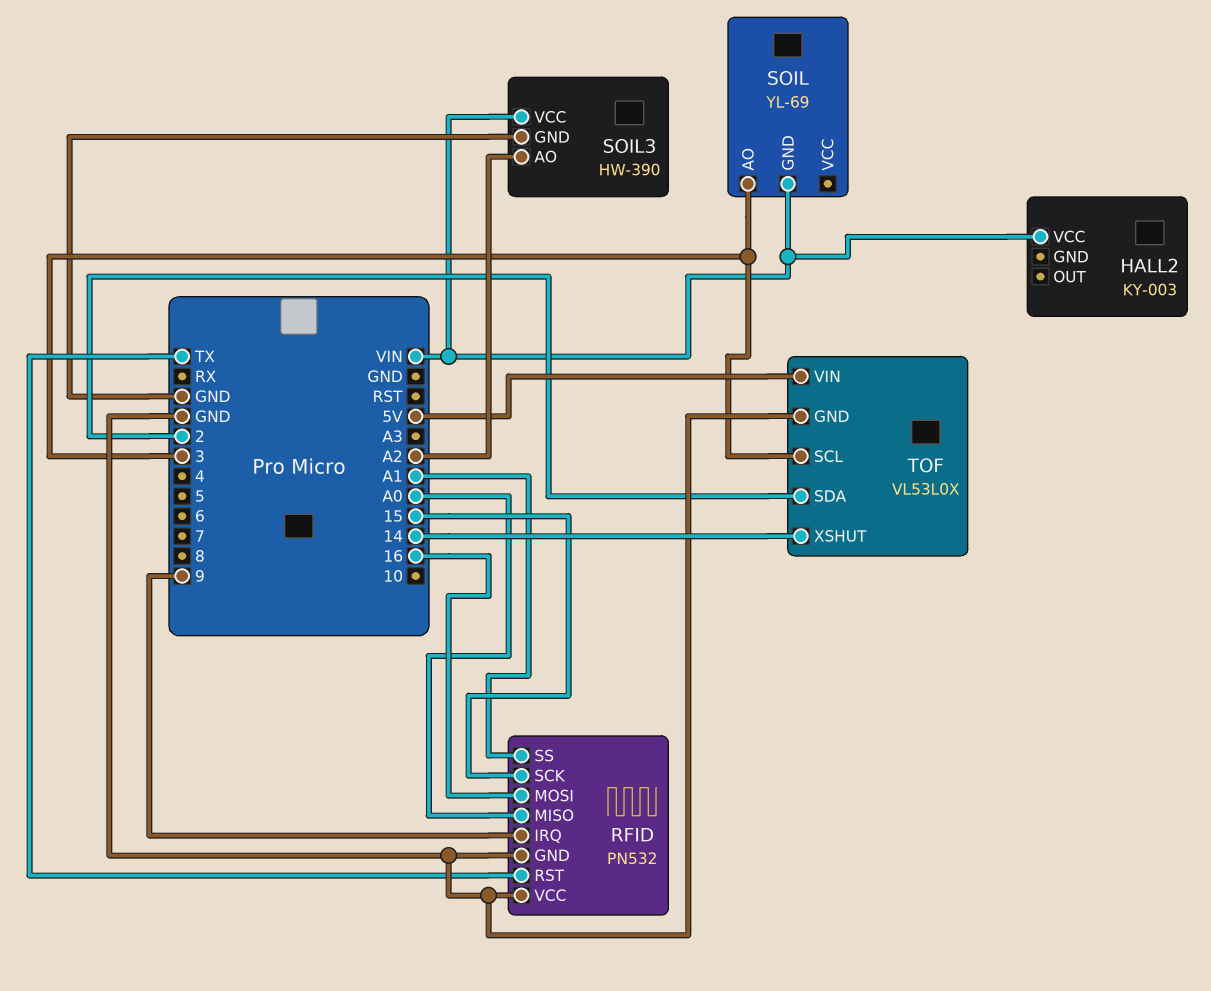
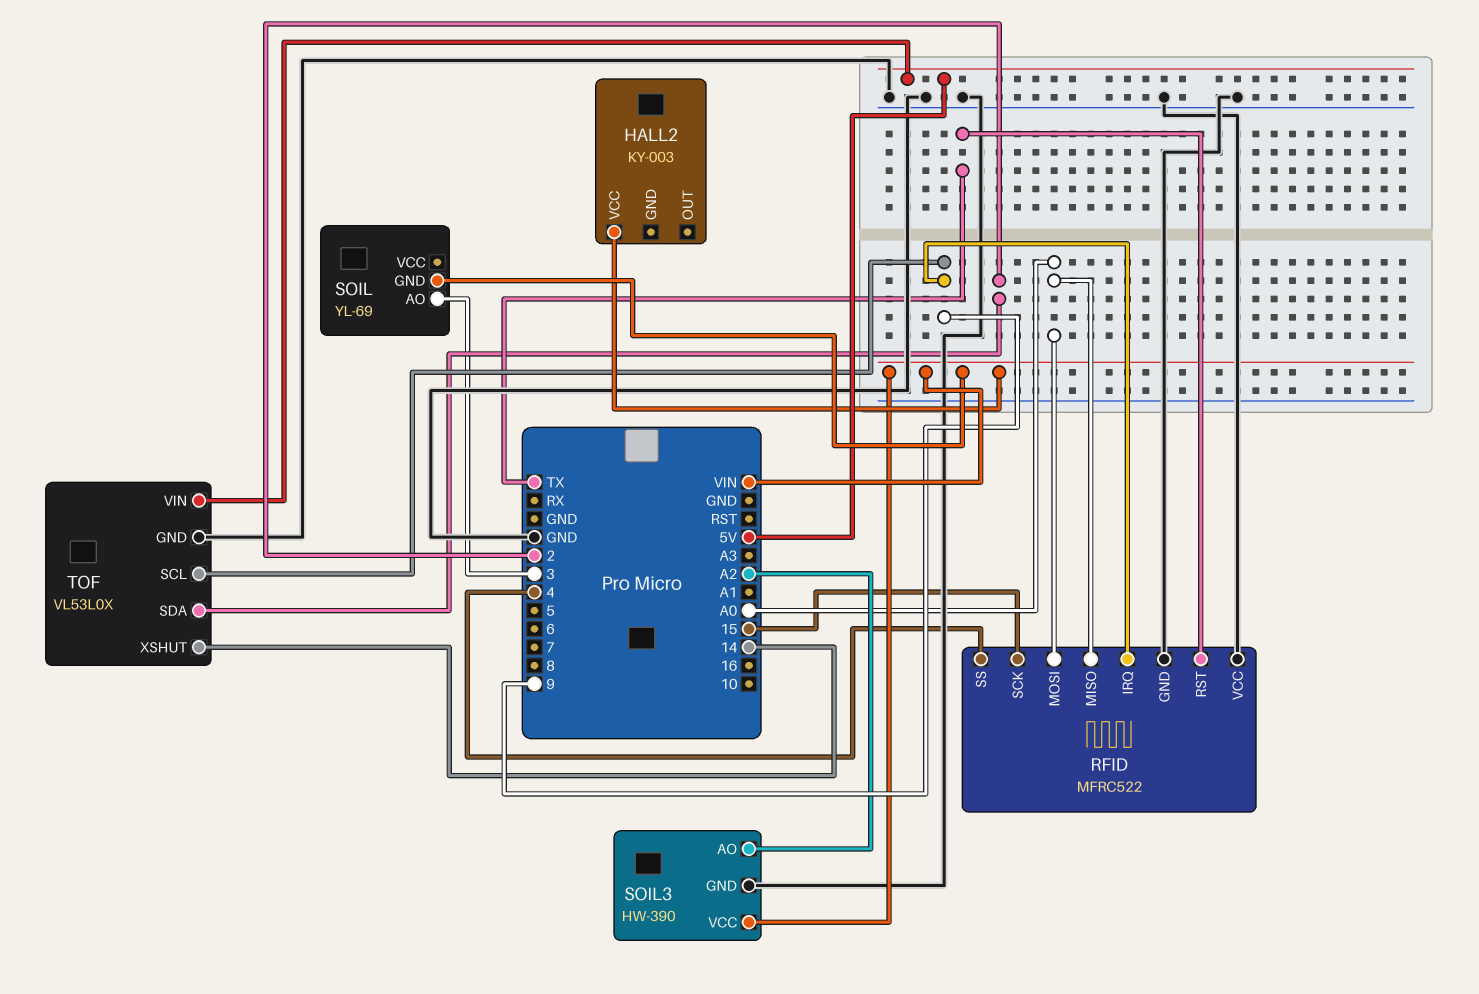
RFID: PN532 -> MFRC522
RFID pin MOSI: 16 -> A0
RFID pin SS: A1 -> 4
TOF pin SCL: 3 -> 9

